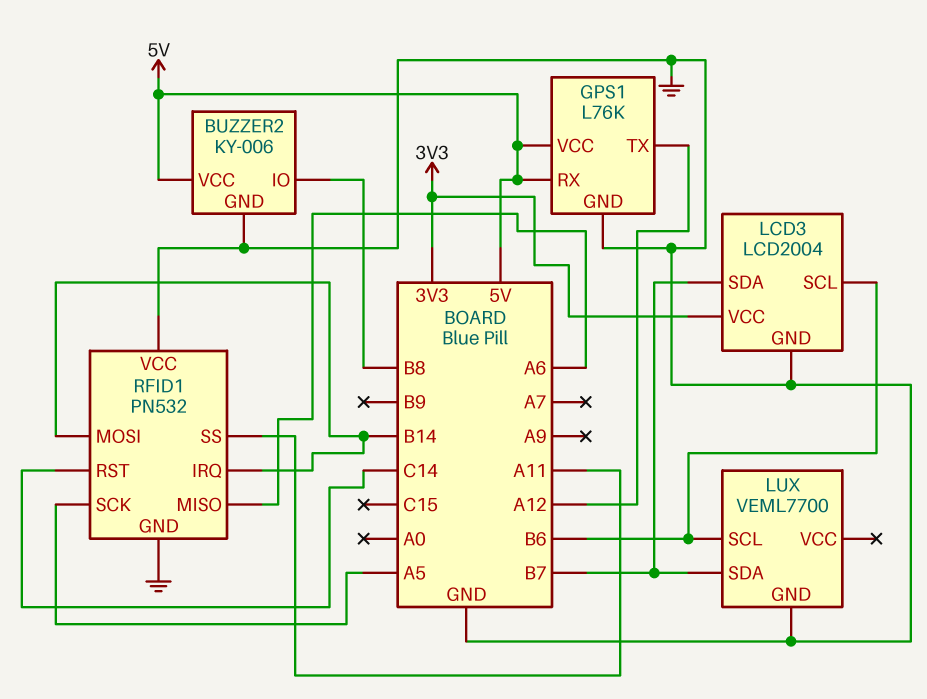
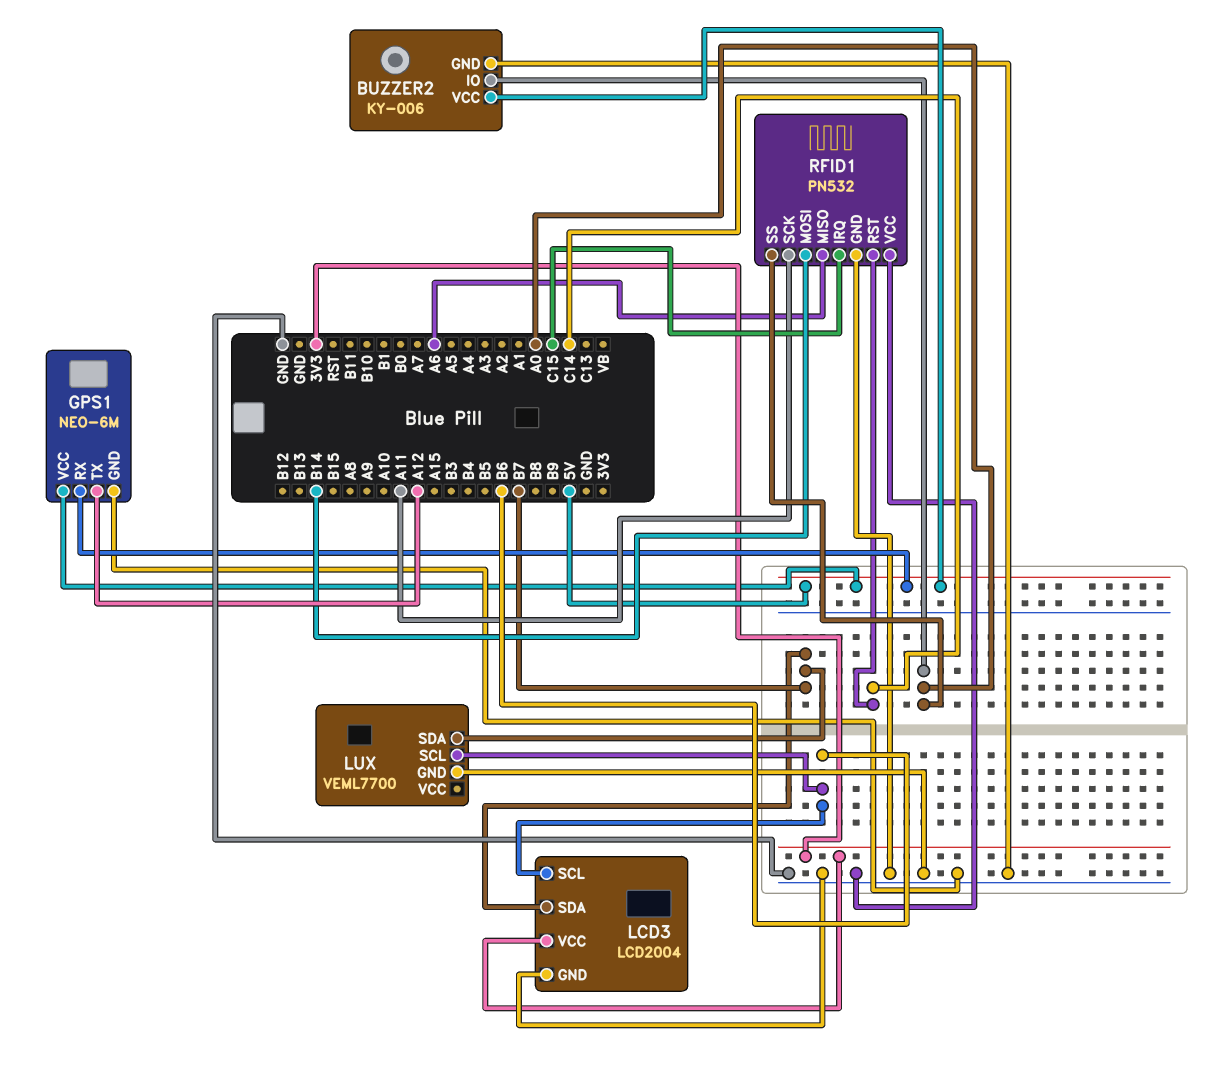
BUZZER2 pin IO: B8 -> A0
GPS1: L76K -> NEO-6M
RFID1 pin IRQ: B14 -> C15
RFID1 pin SCK: A5 -> A11
RFID1 pin SS: A11 -> A0

